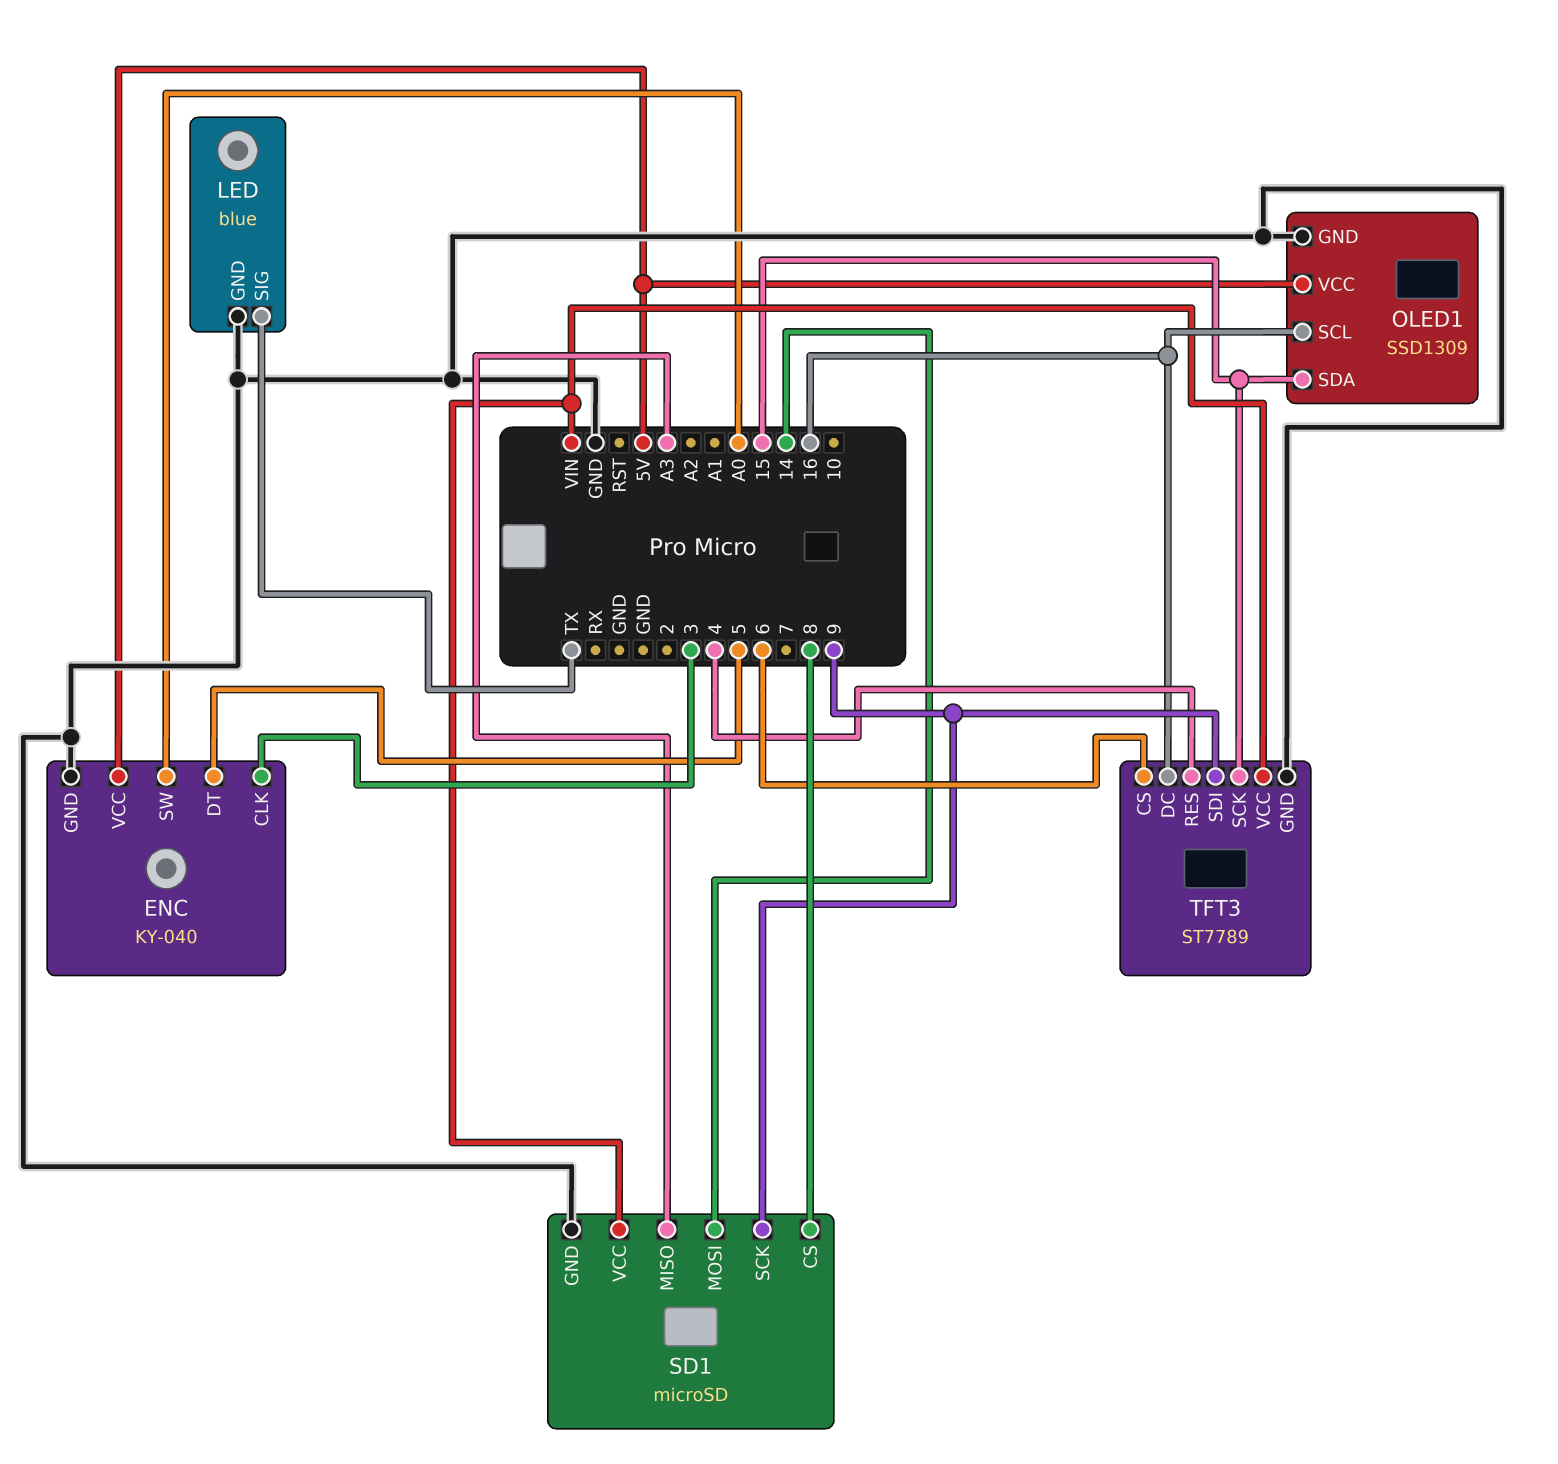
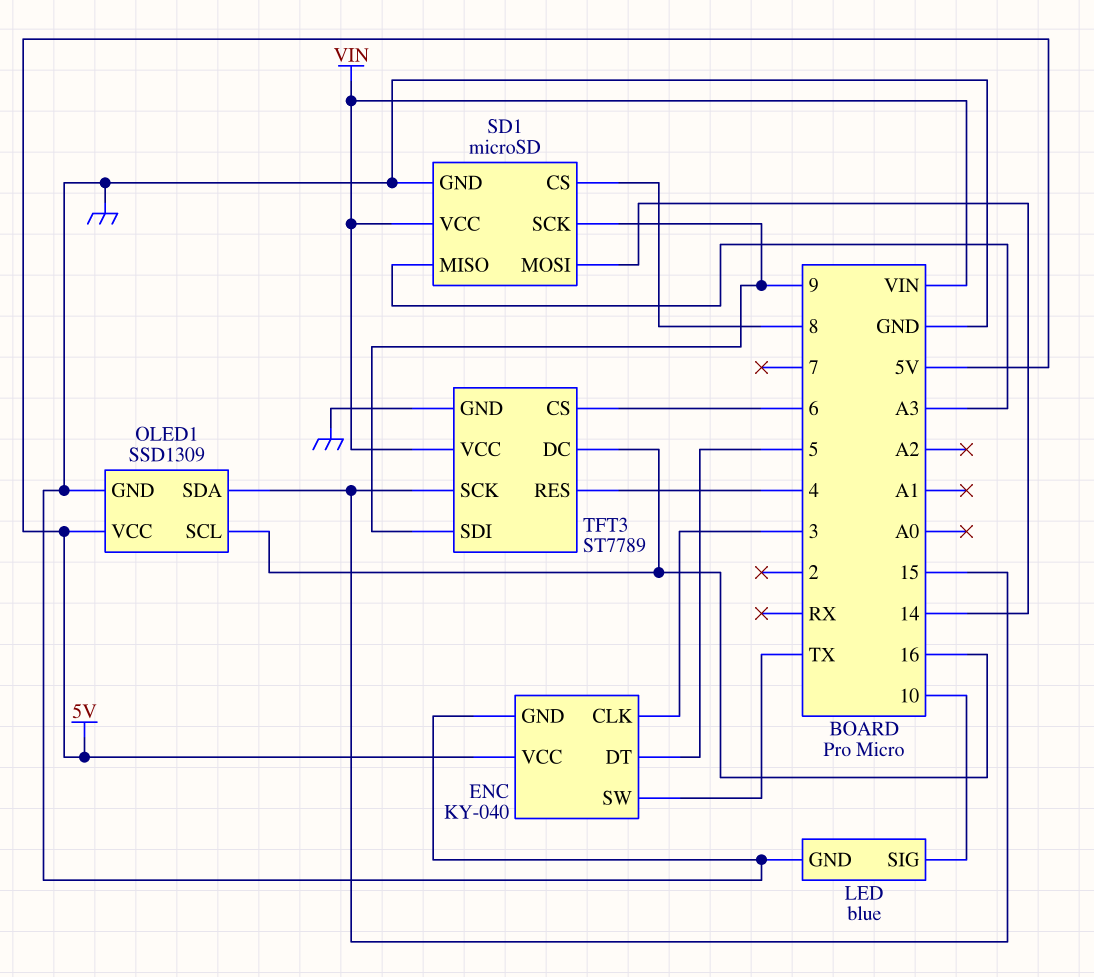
ENC pin SW: A0 -> TX
LED pin SIG: TX -> 10

